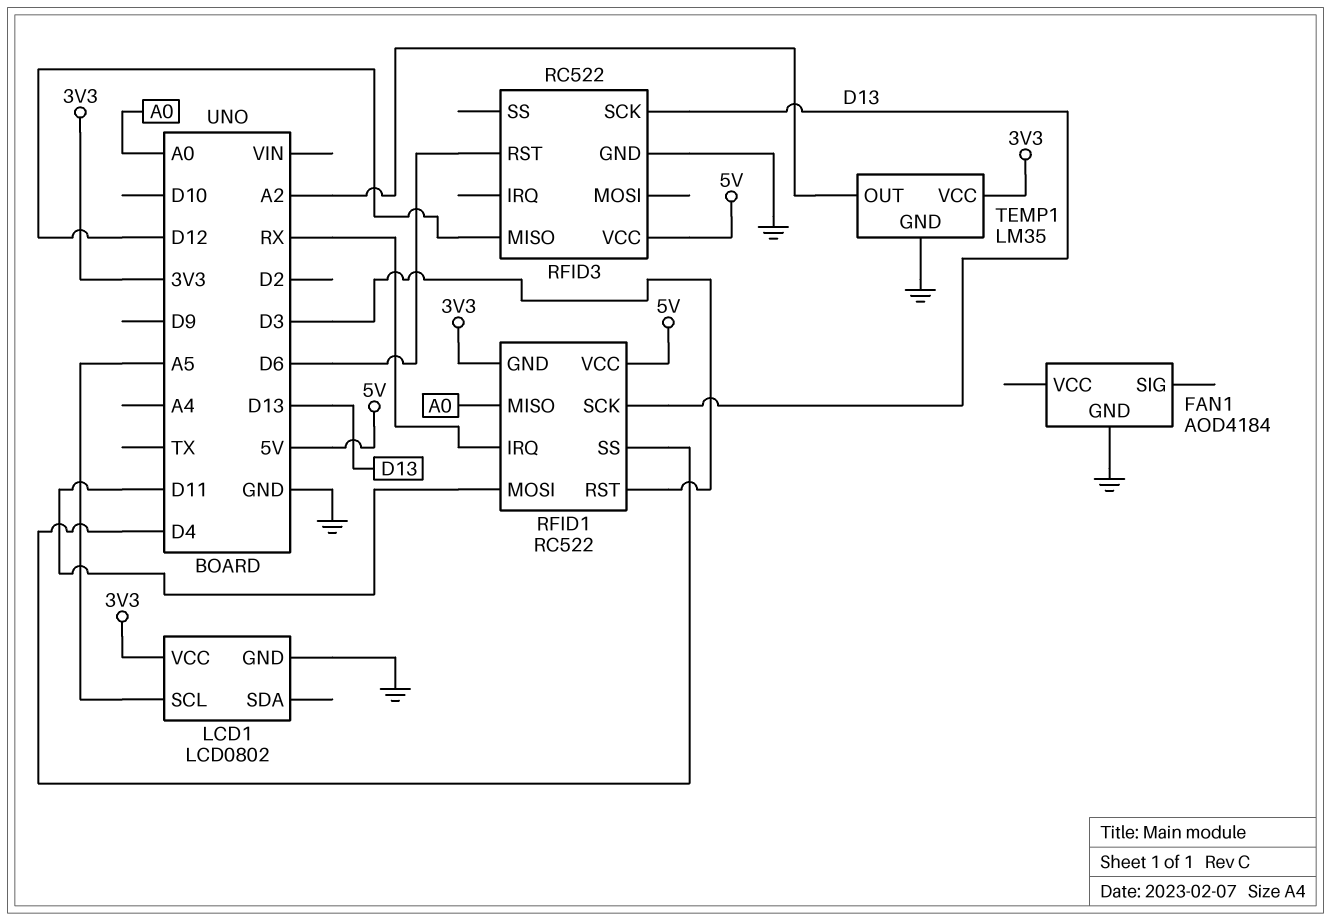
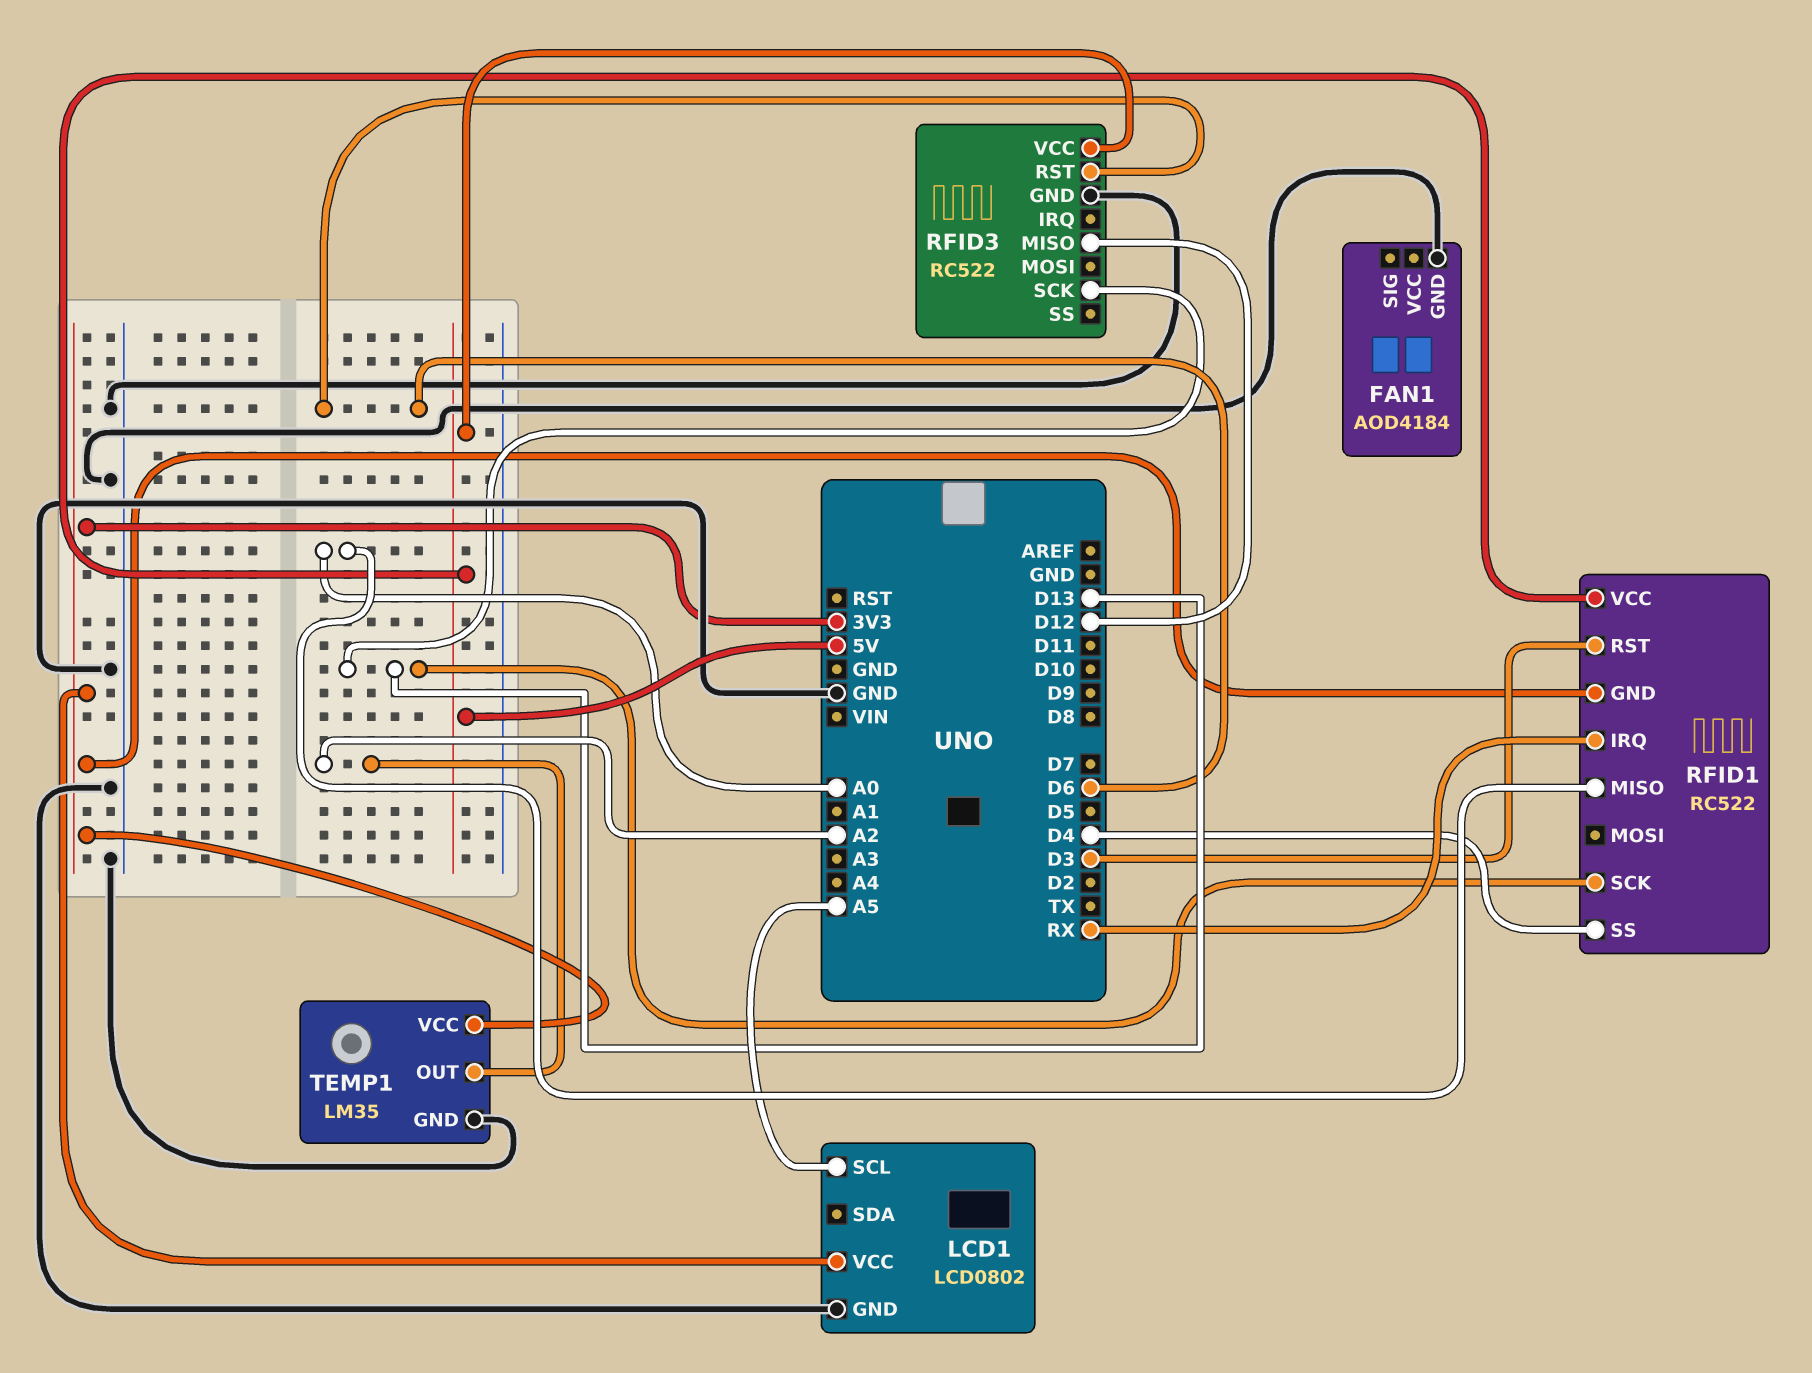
RFID1 pin MOSI: D11 -> none

